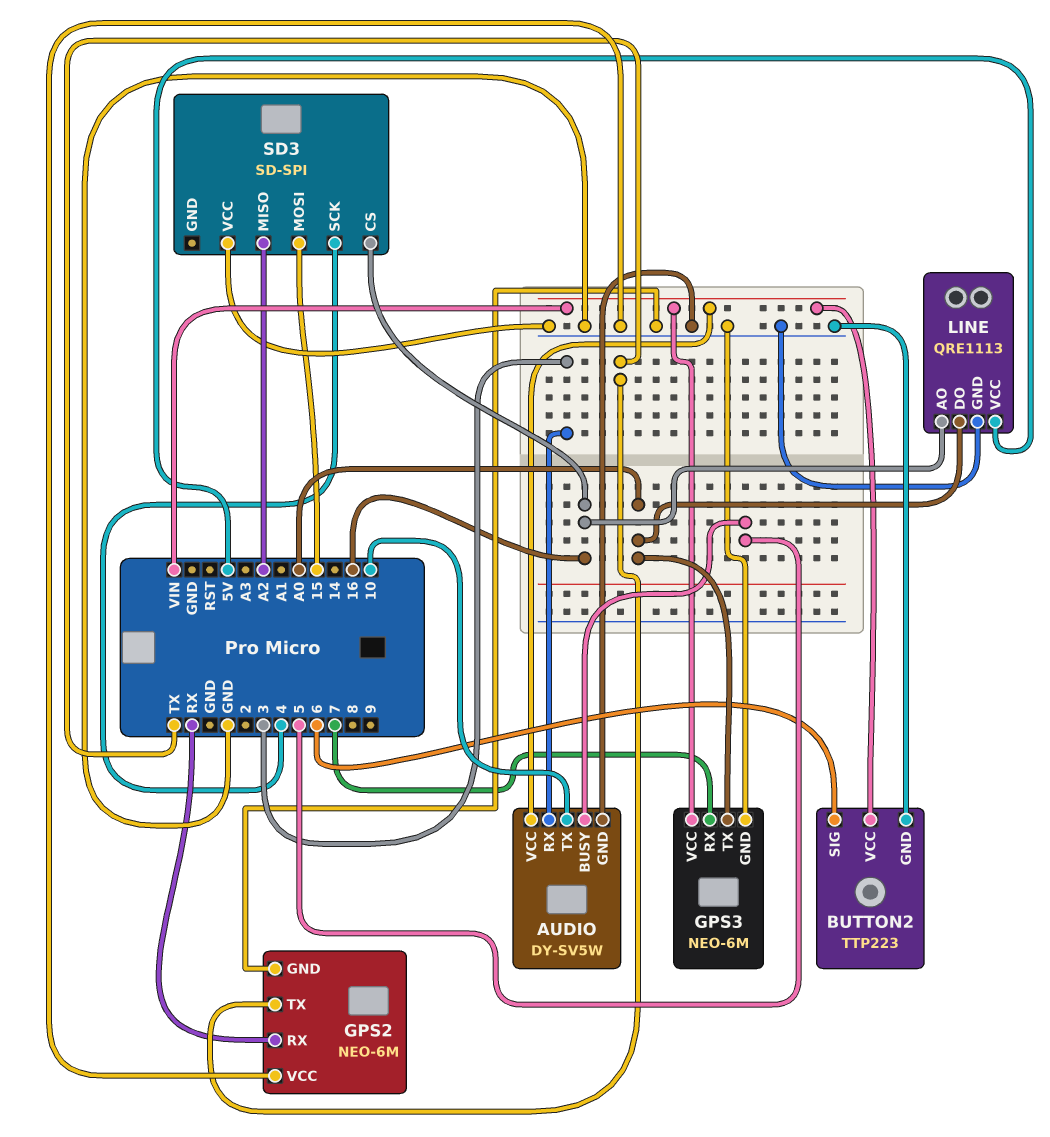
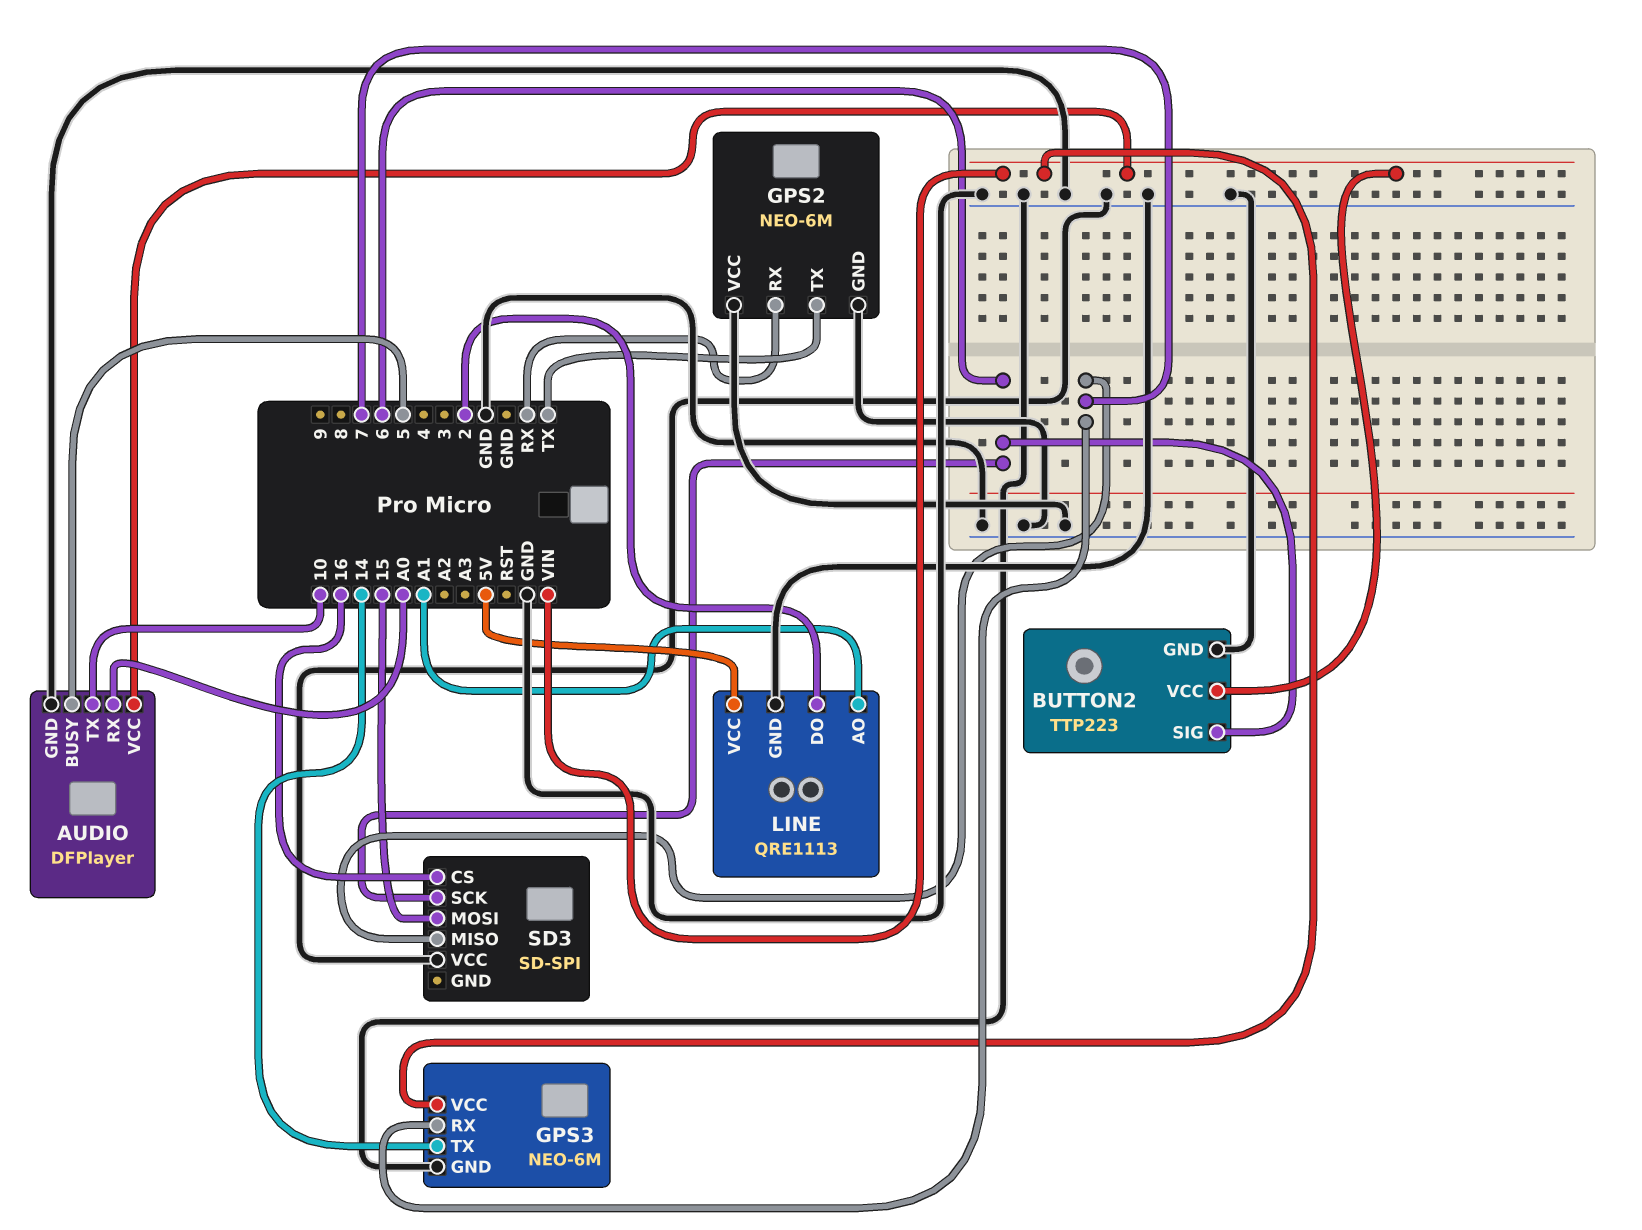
AUDIO: DY-SV5W -> DFPlayer
AUDIO pin RX: 3 -> A0
GPS3 pin TX: A0 -> 14
LINE pin AO: 16 -> A1
LINE pin DO: A0 -> 2
SD3 pin MISO: A2 -> 7
SD3 pin SCK: 4 -> 6

